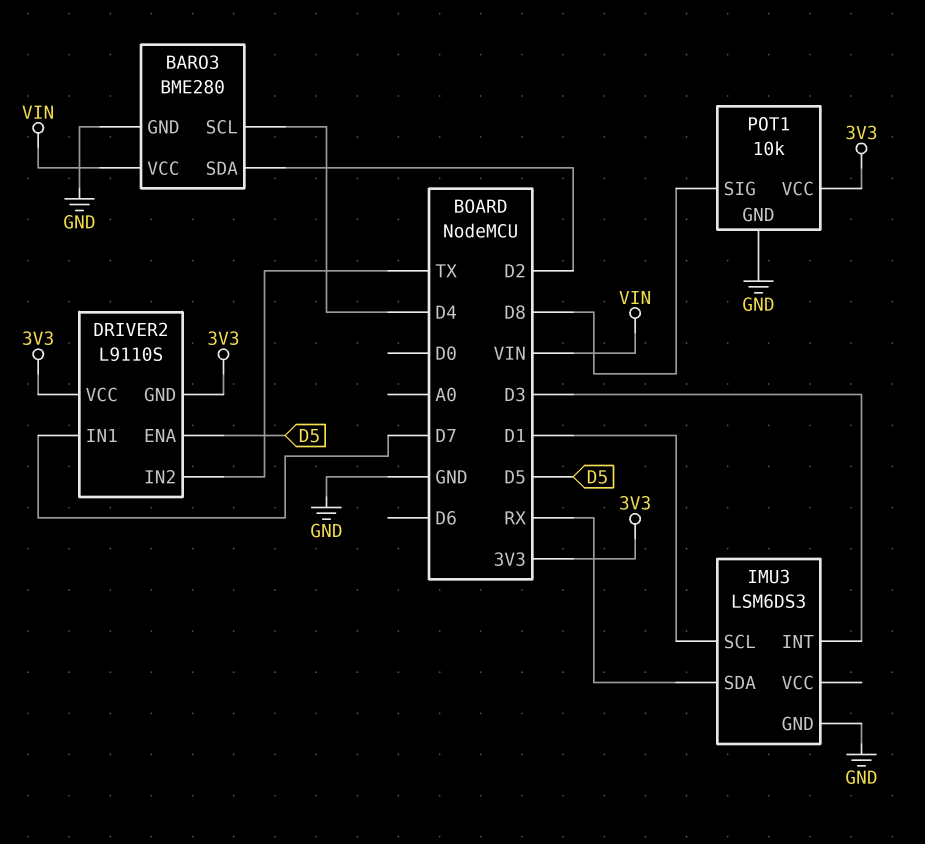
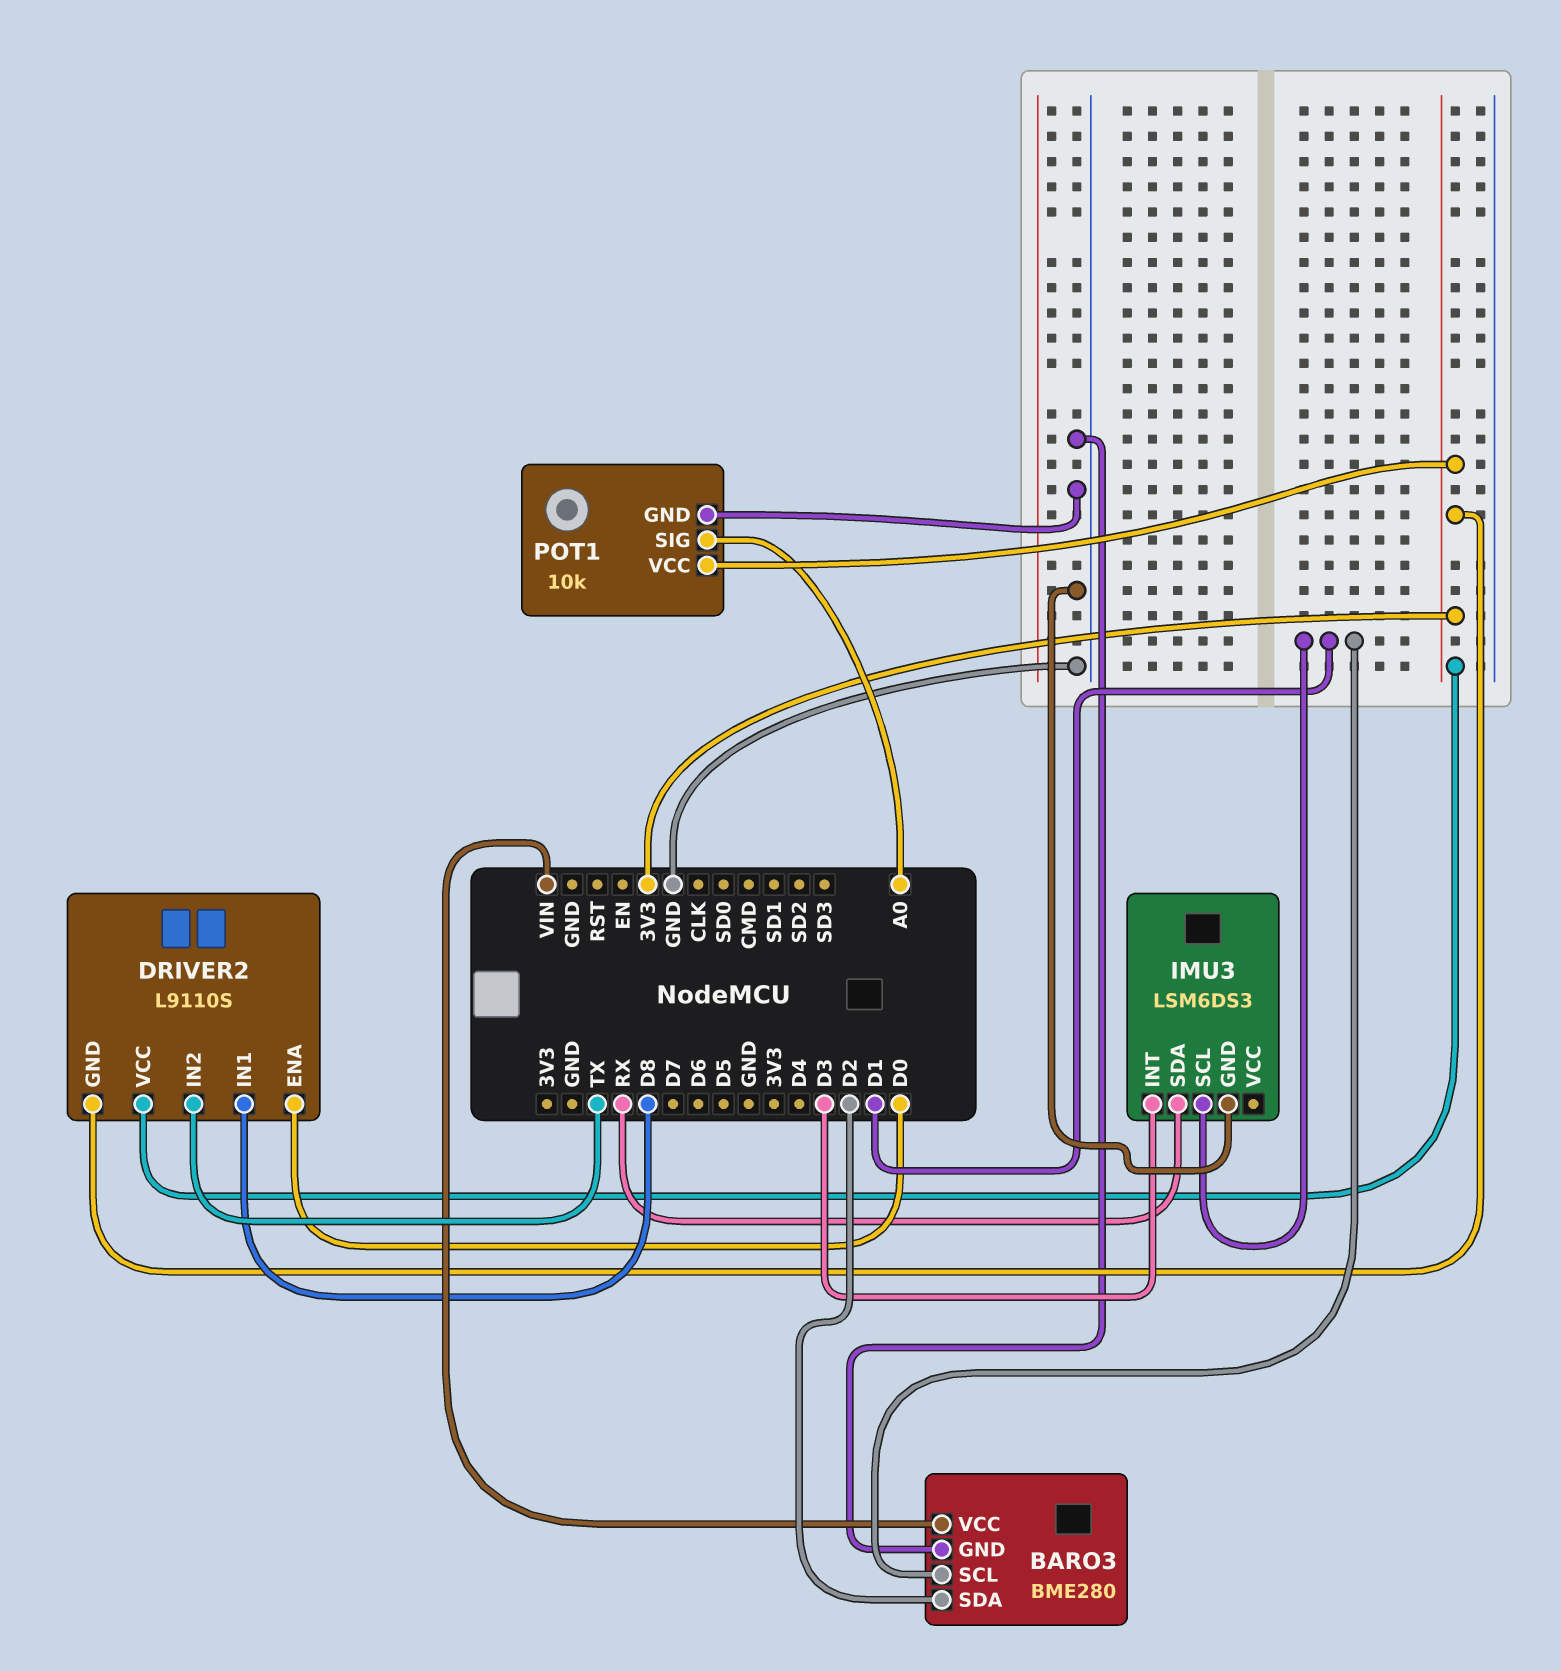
BARO3 pin SCL: D4 -> D1
DRIVER2 pin ENA: D5 -> D0
DRIVER2 pin IN1: D7 -> D8
POT1 pin SIG: D8 -> A0

